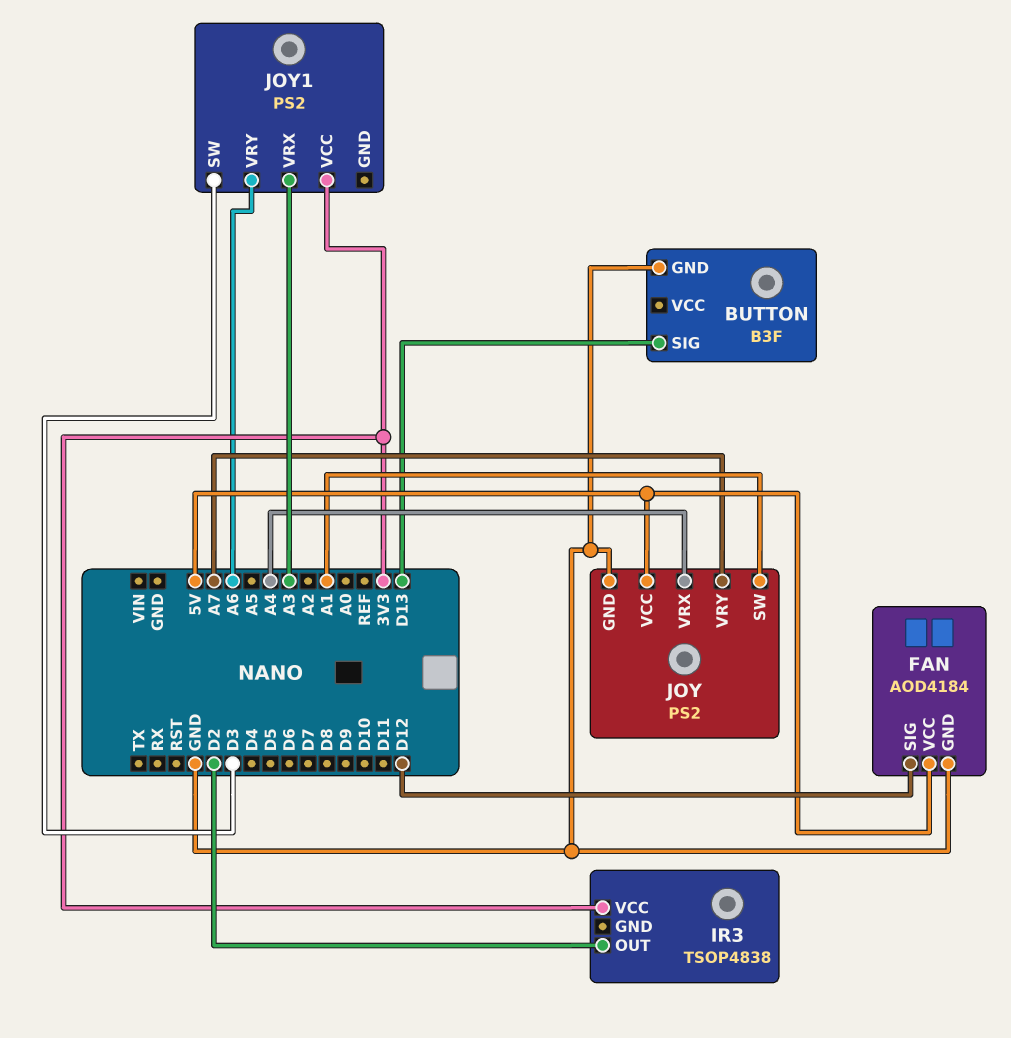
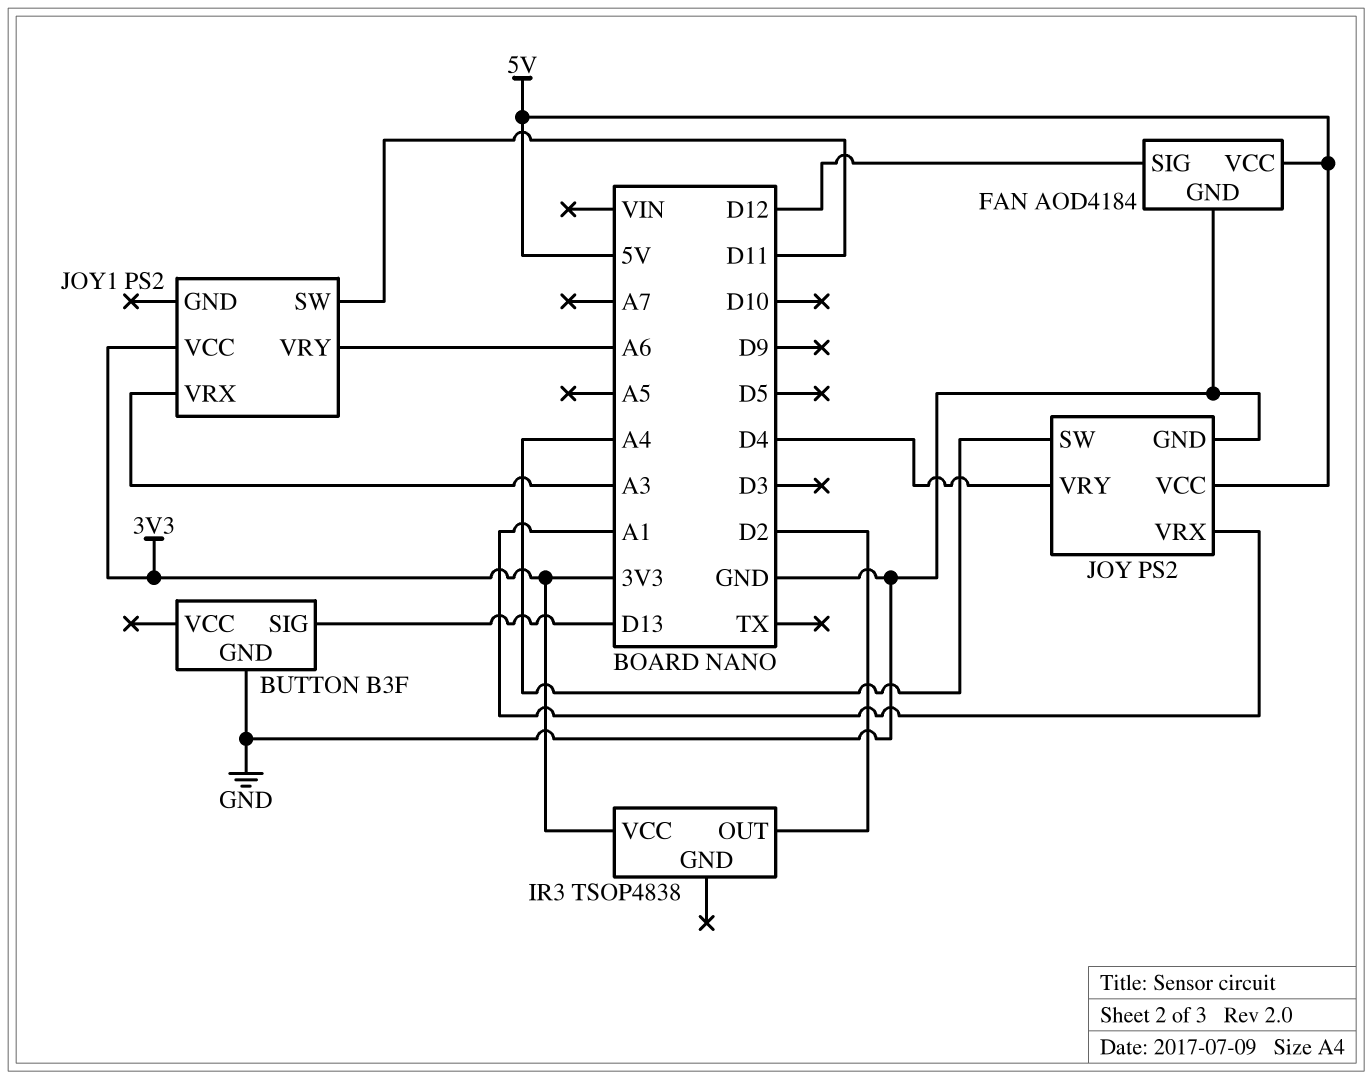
JOY pin SW: A1 -> A4
JOY pin VRX: A4 -> A1
JOY pin VRY: A7 -> D4
JOY1 pin SW: D3 -> D11

